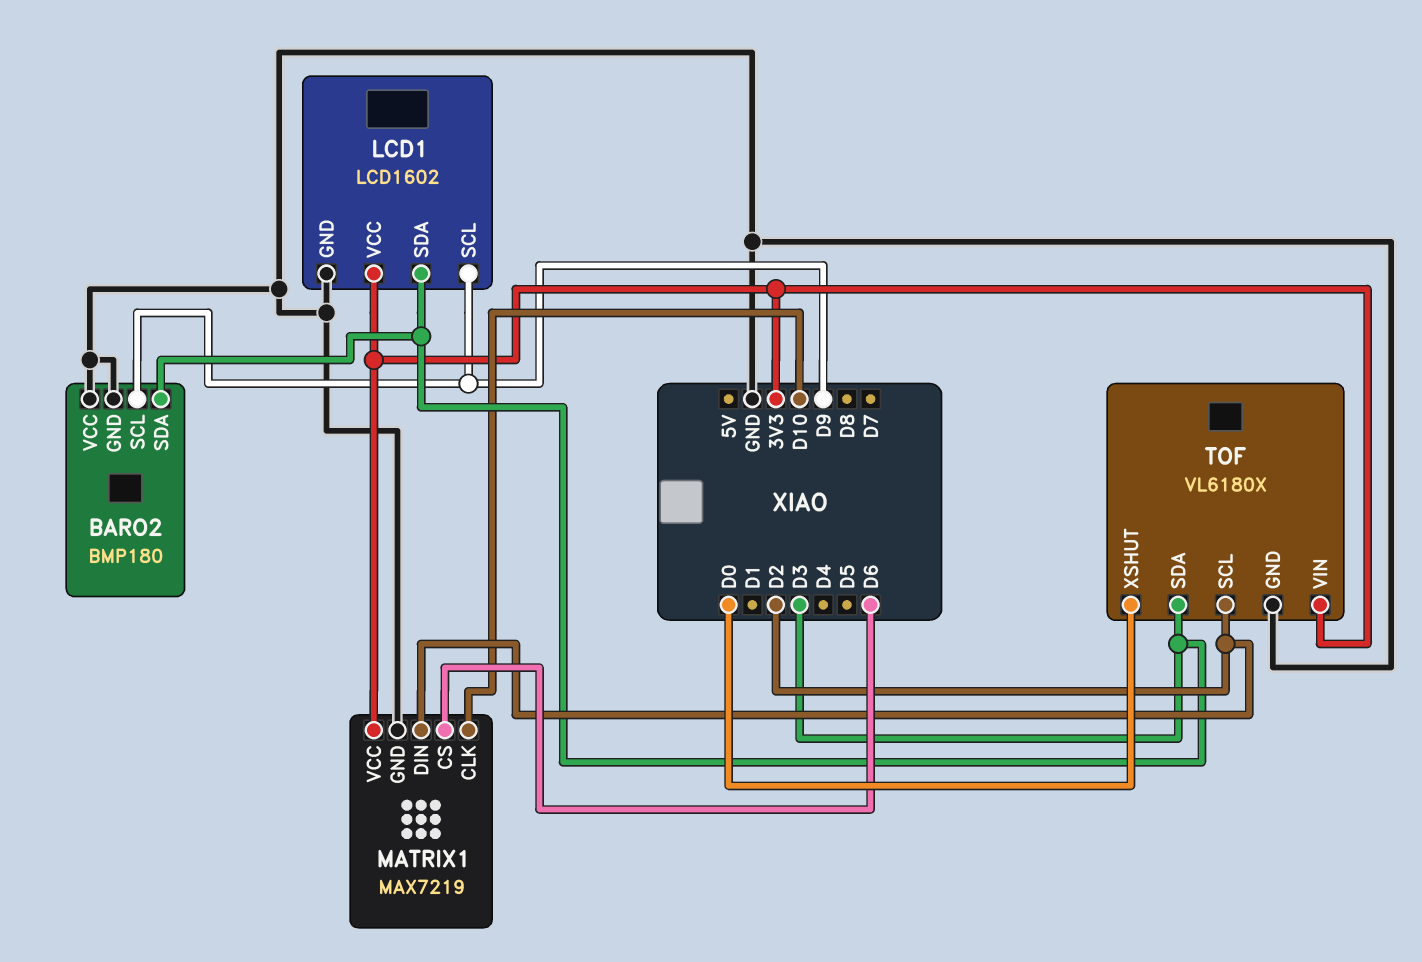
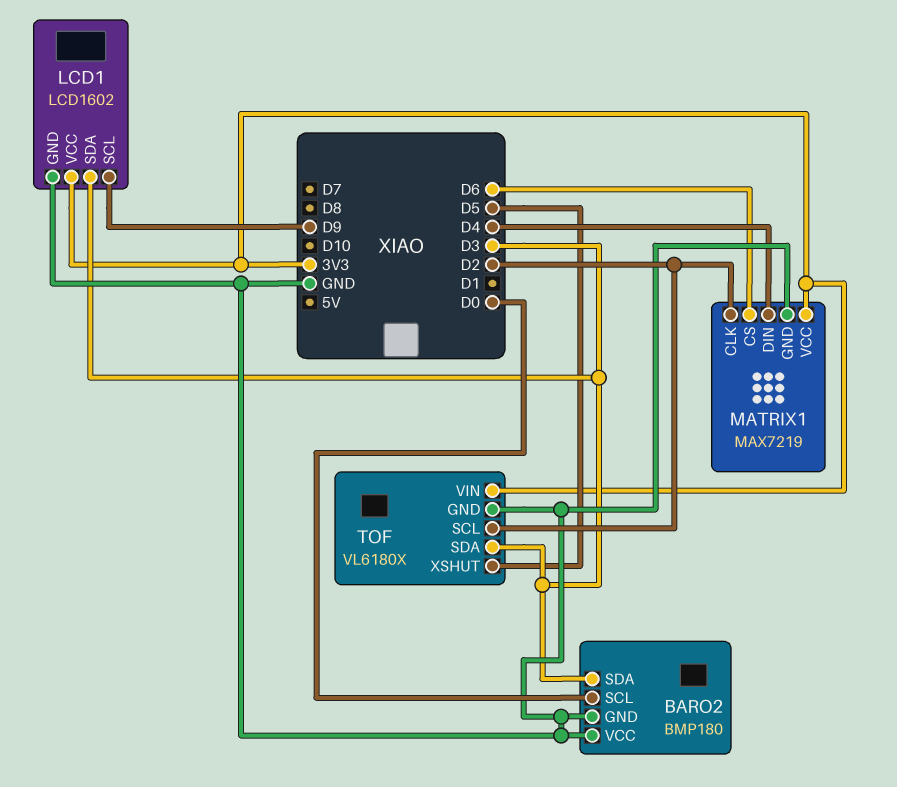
BARO2 pin SCL: D9 -> D0
MATRIX1 pin CLK: D10 -> D2
MATRIX1 pin DIN: D2 -> D4
TOF pin XSHUT: D0 -> D5

